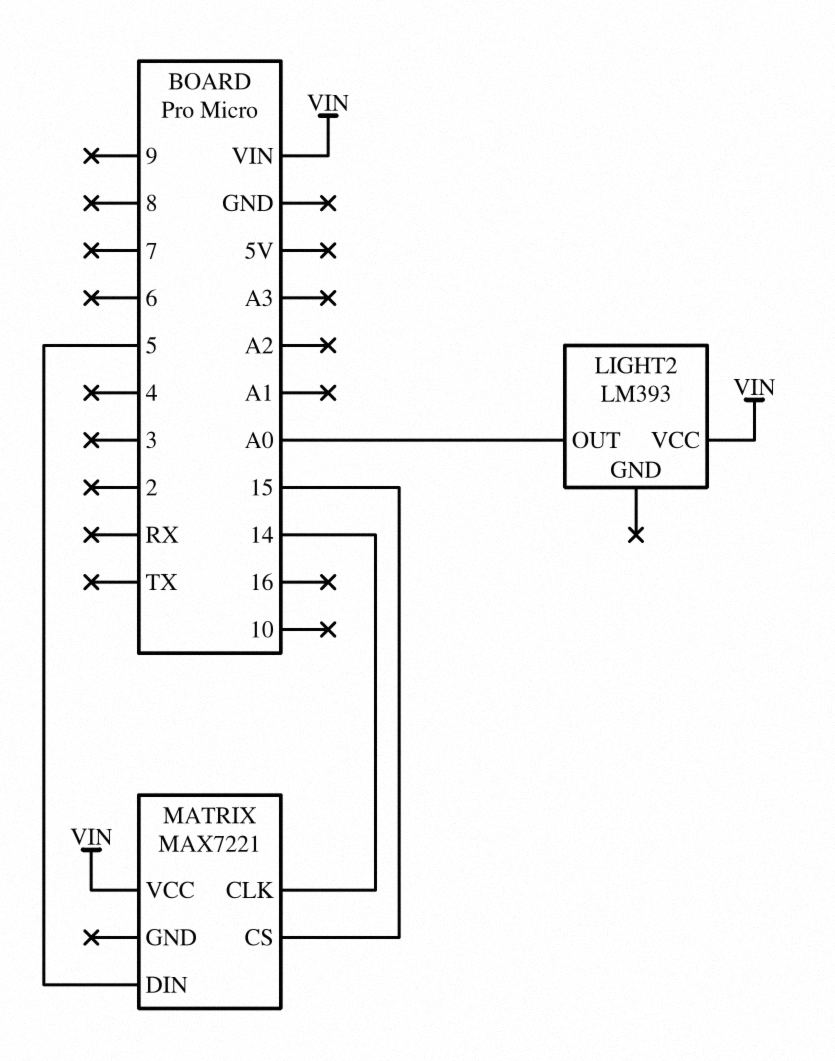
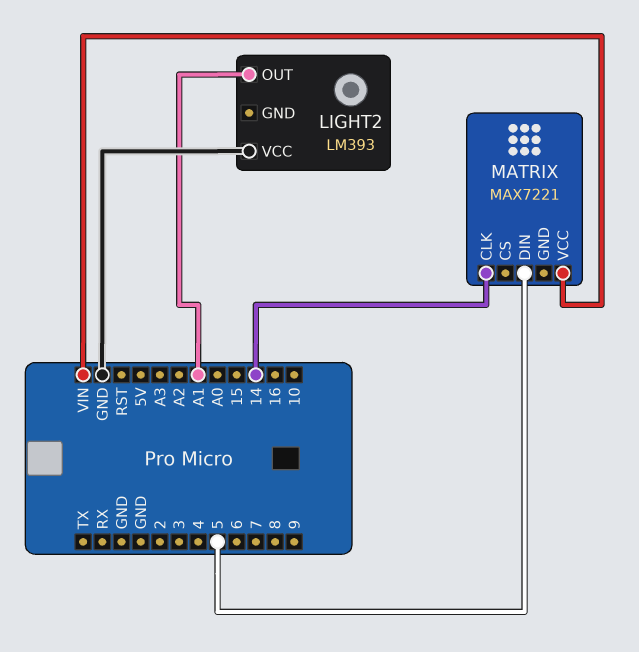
LIGHT2 pin OUT: A0 -> A1
LIGHT2 pin VCC: VIN -> GND
MATRIX pin CS: 15 -> none

